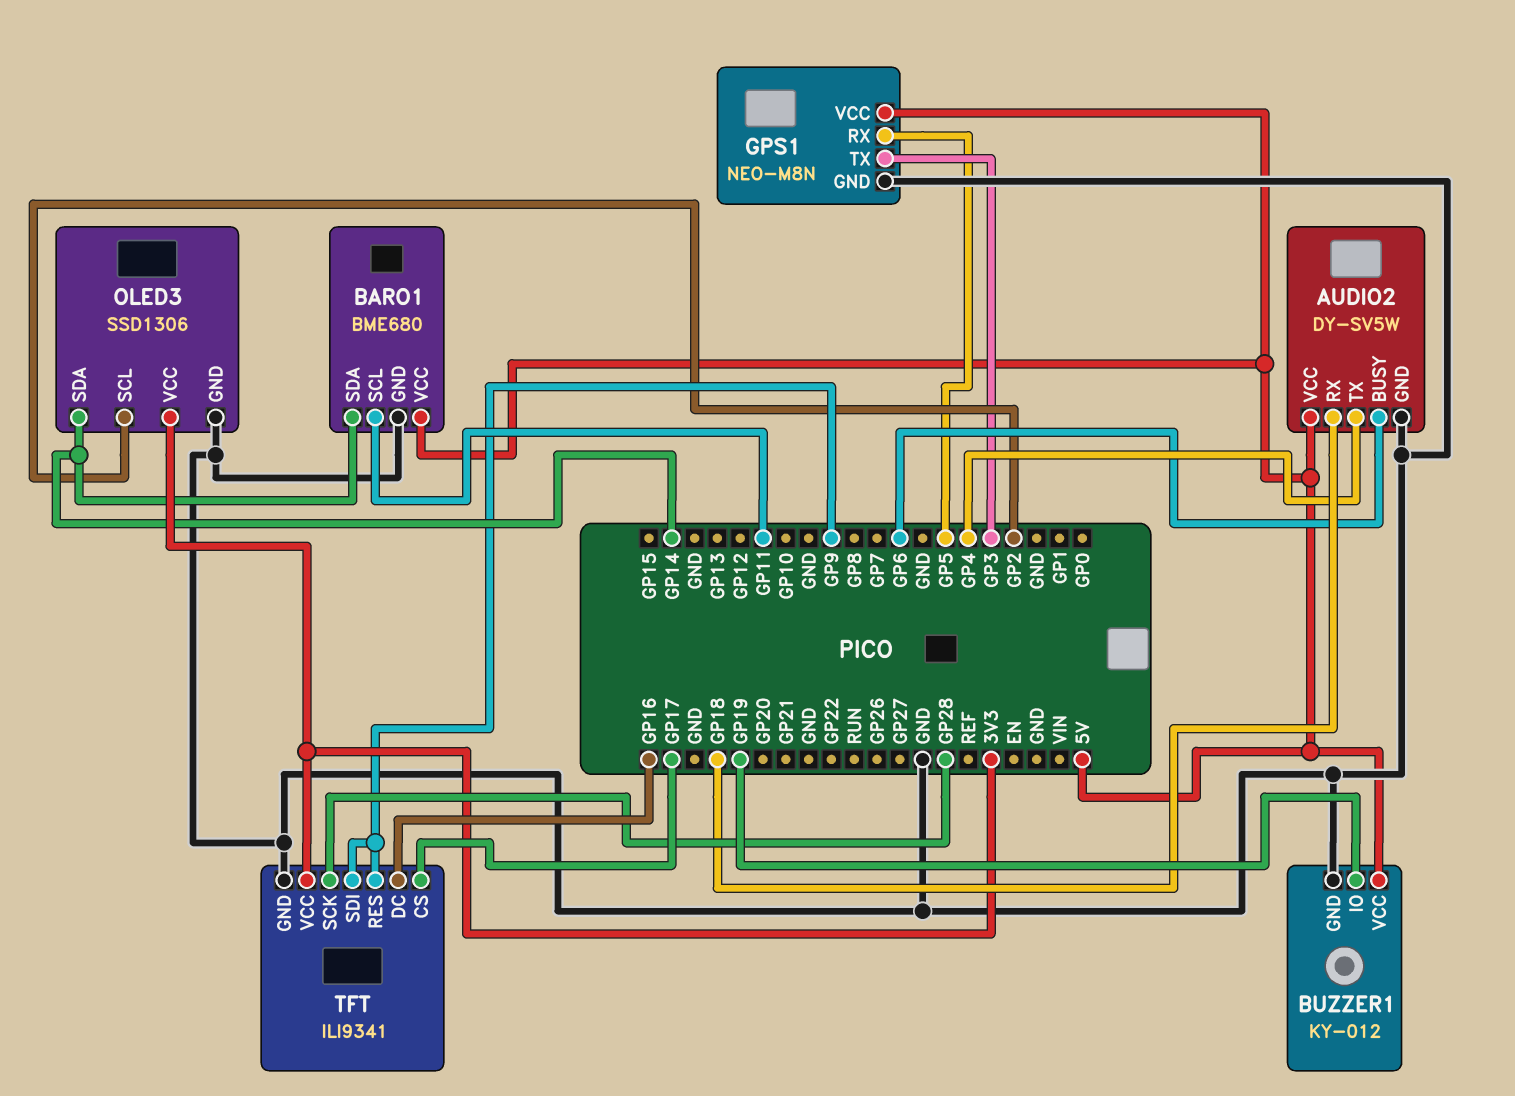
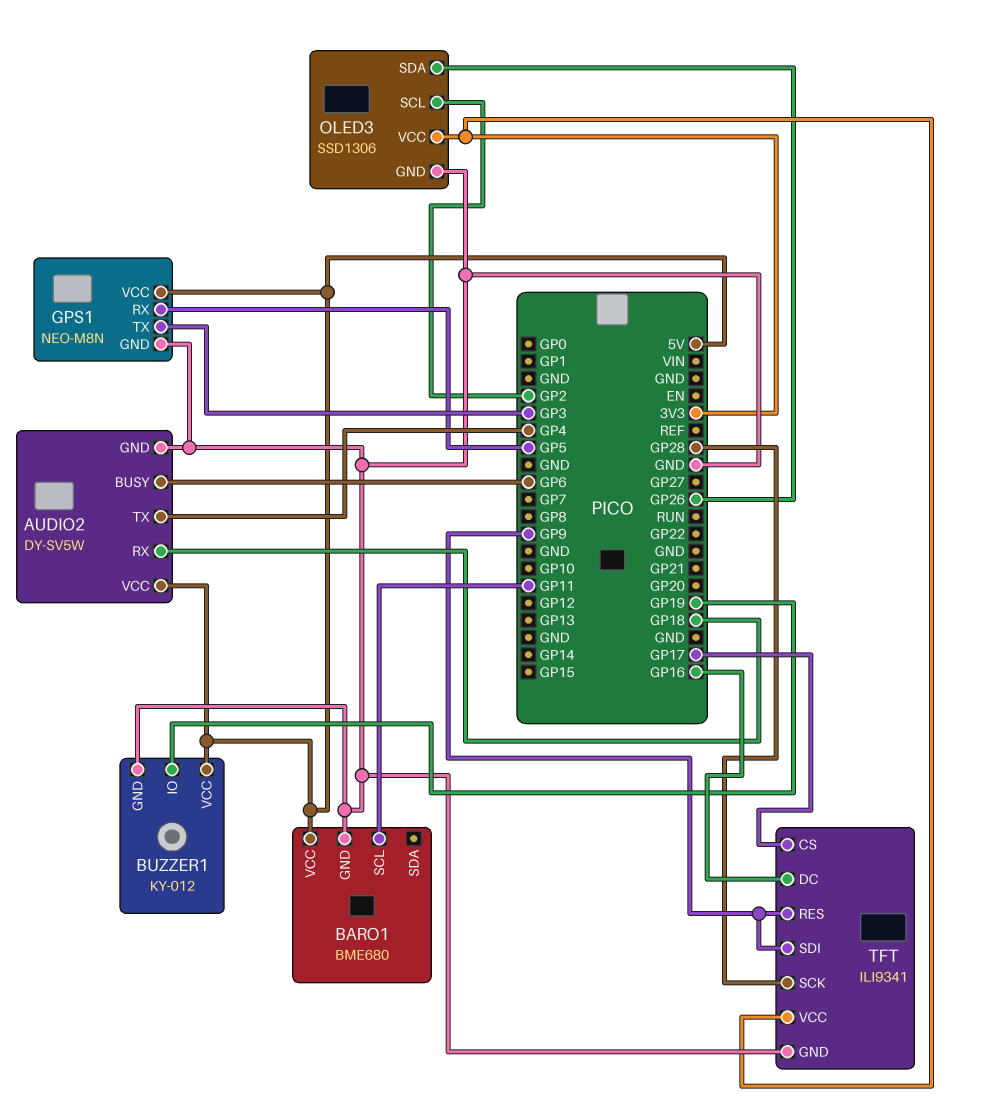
BARO1 pin SDA: GP14 -> none
OLED3 pin SDA: GP14 -> GP26

